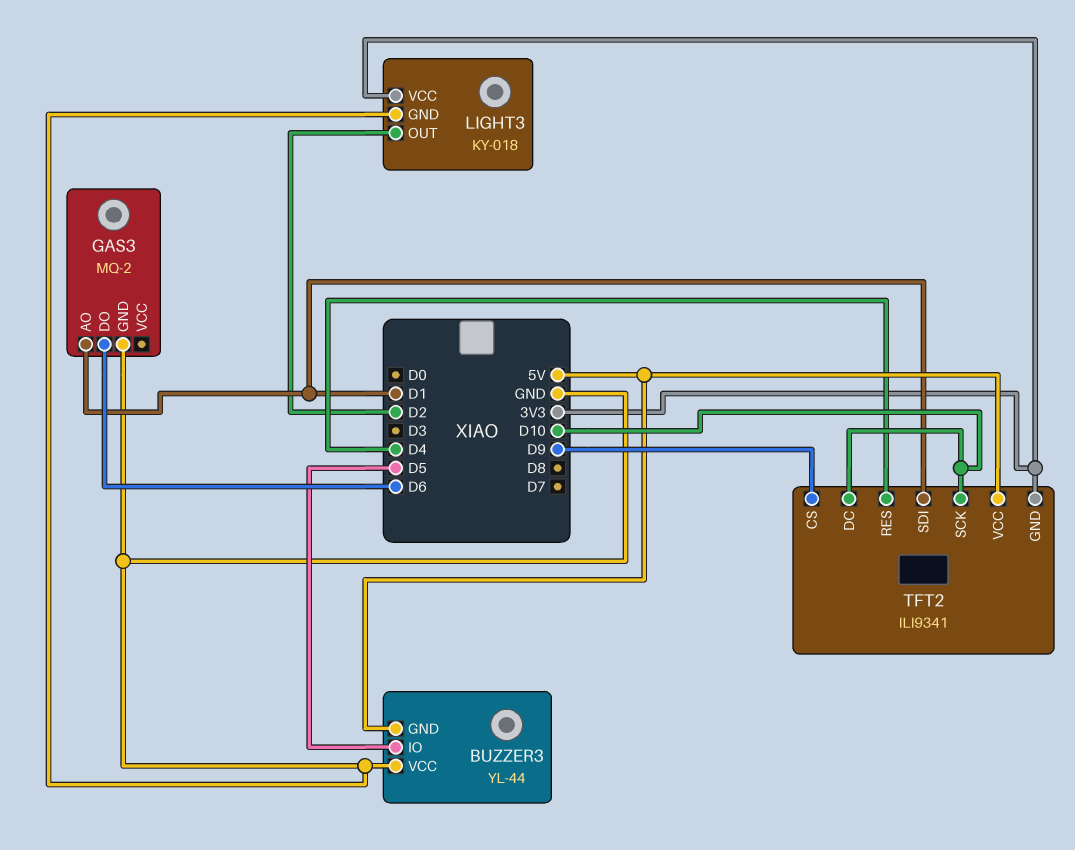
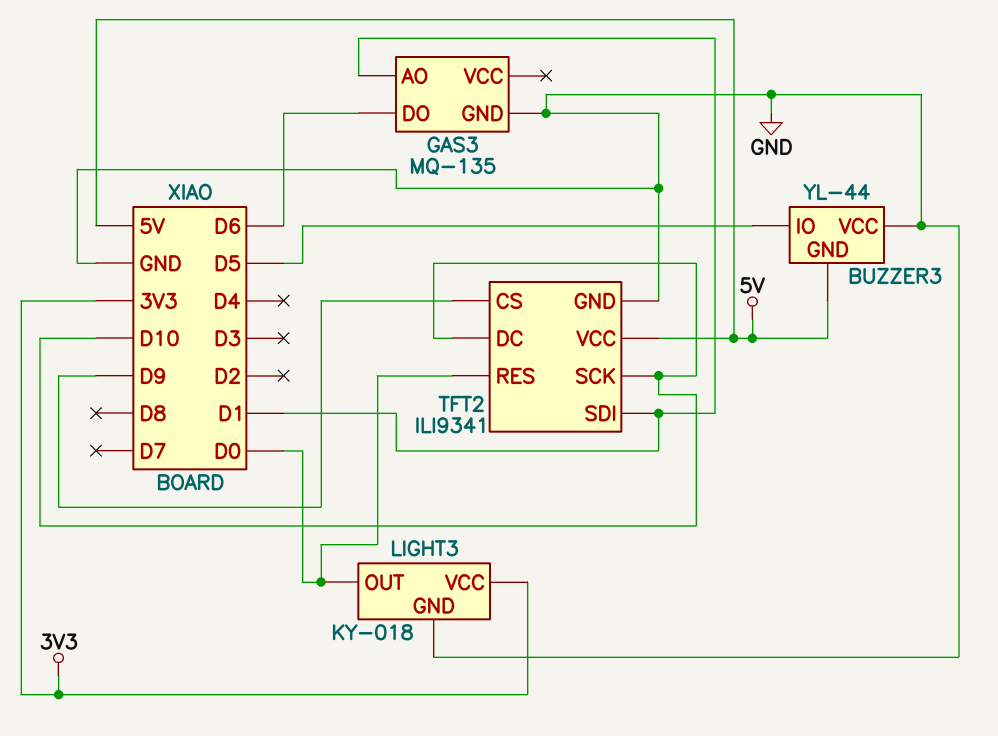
GAS3: MQ-2 -> MQ-135
LIGHT3 pin OUT: D2 -> D0
TFT2 pin GND: 3V3 -> GND
TFT2 pin RES: D4 -> D0

